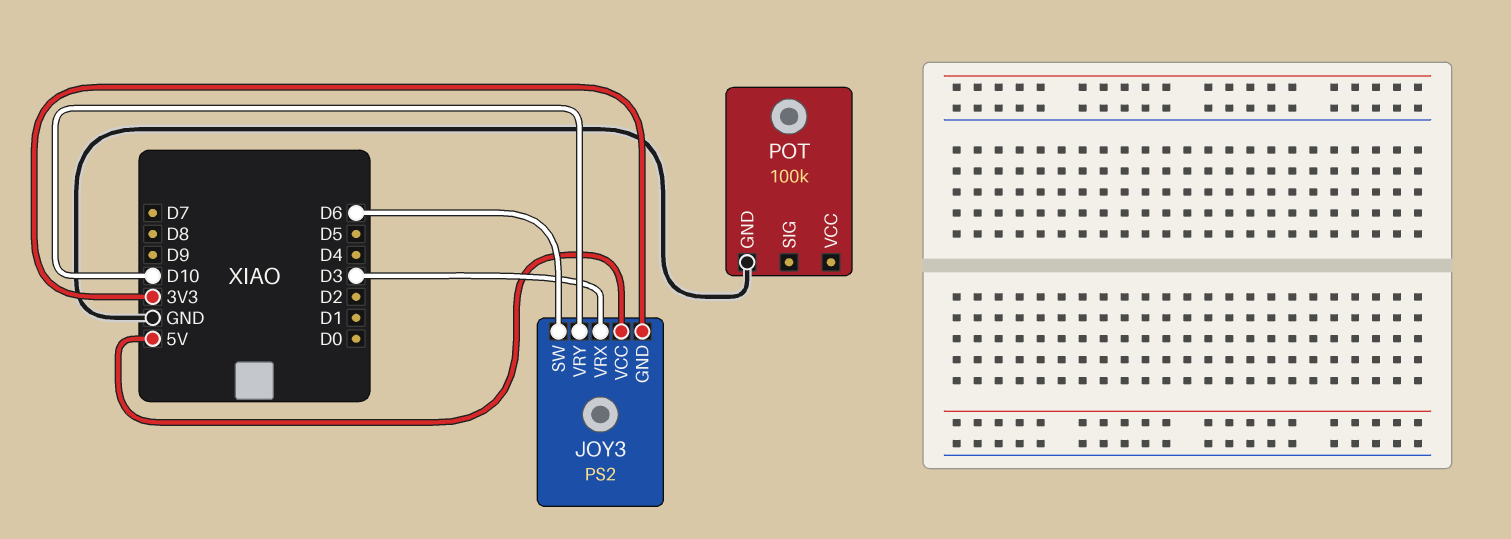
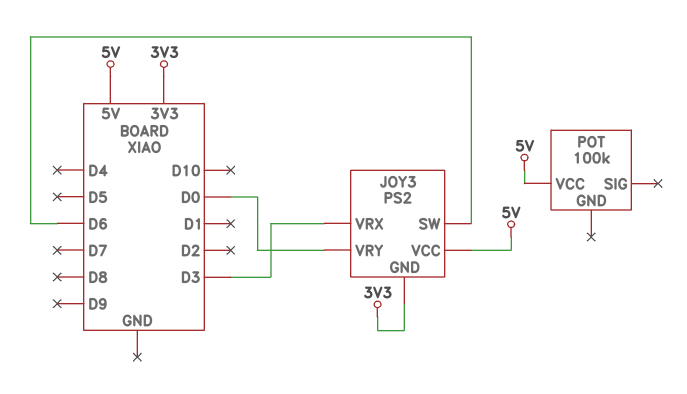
JOY3 pin VRY: D10 -> D0
POT pin GND: GND -> none
POT pin VCC: none -> 5V

